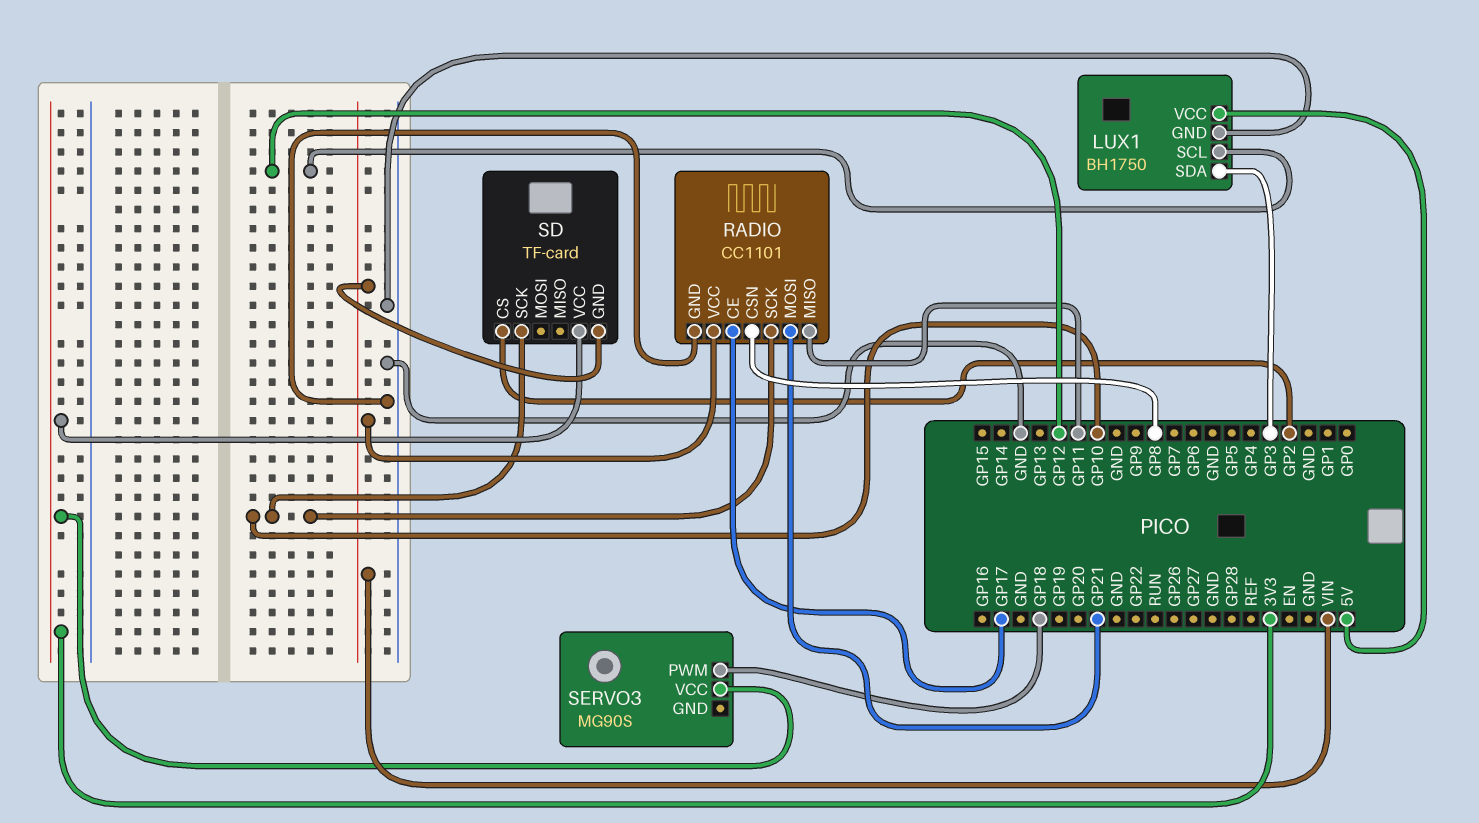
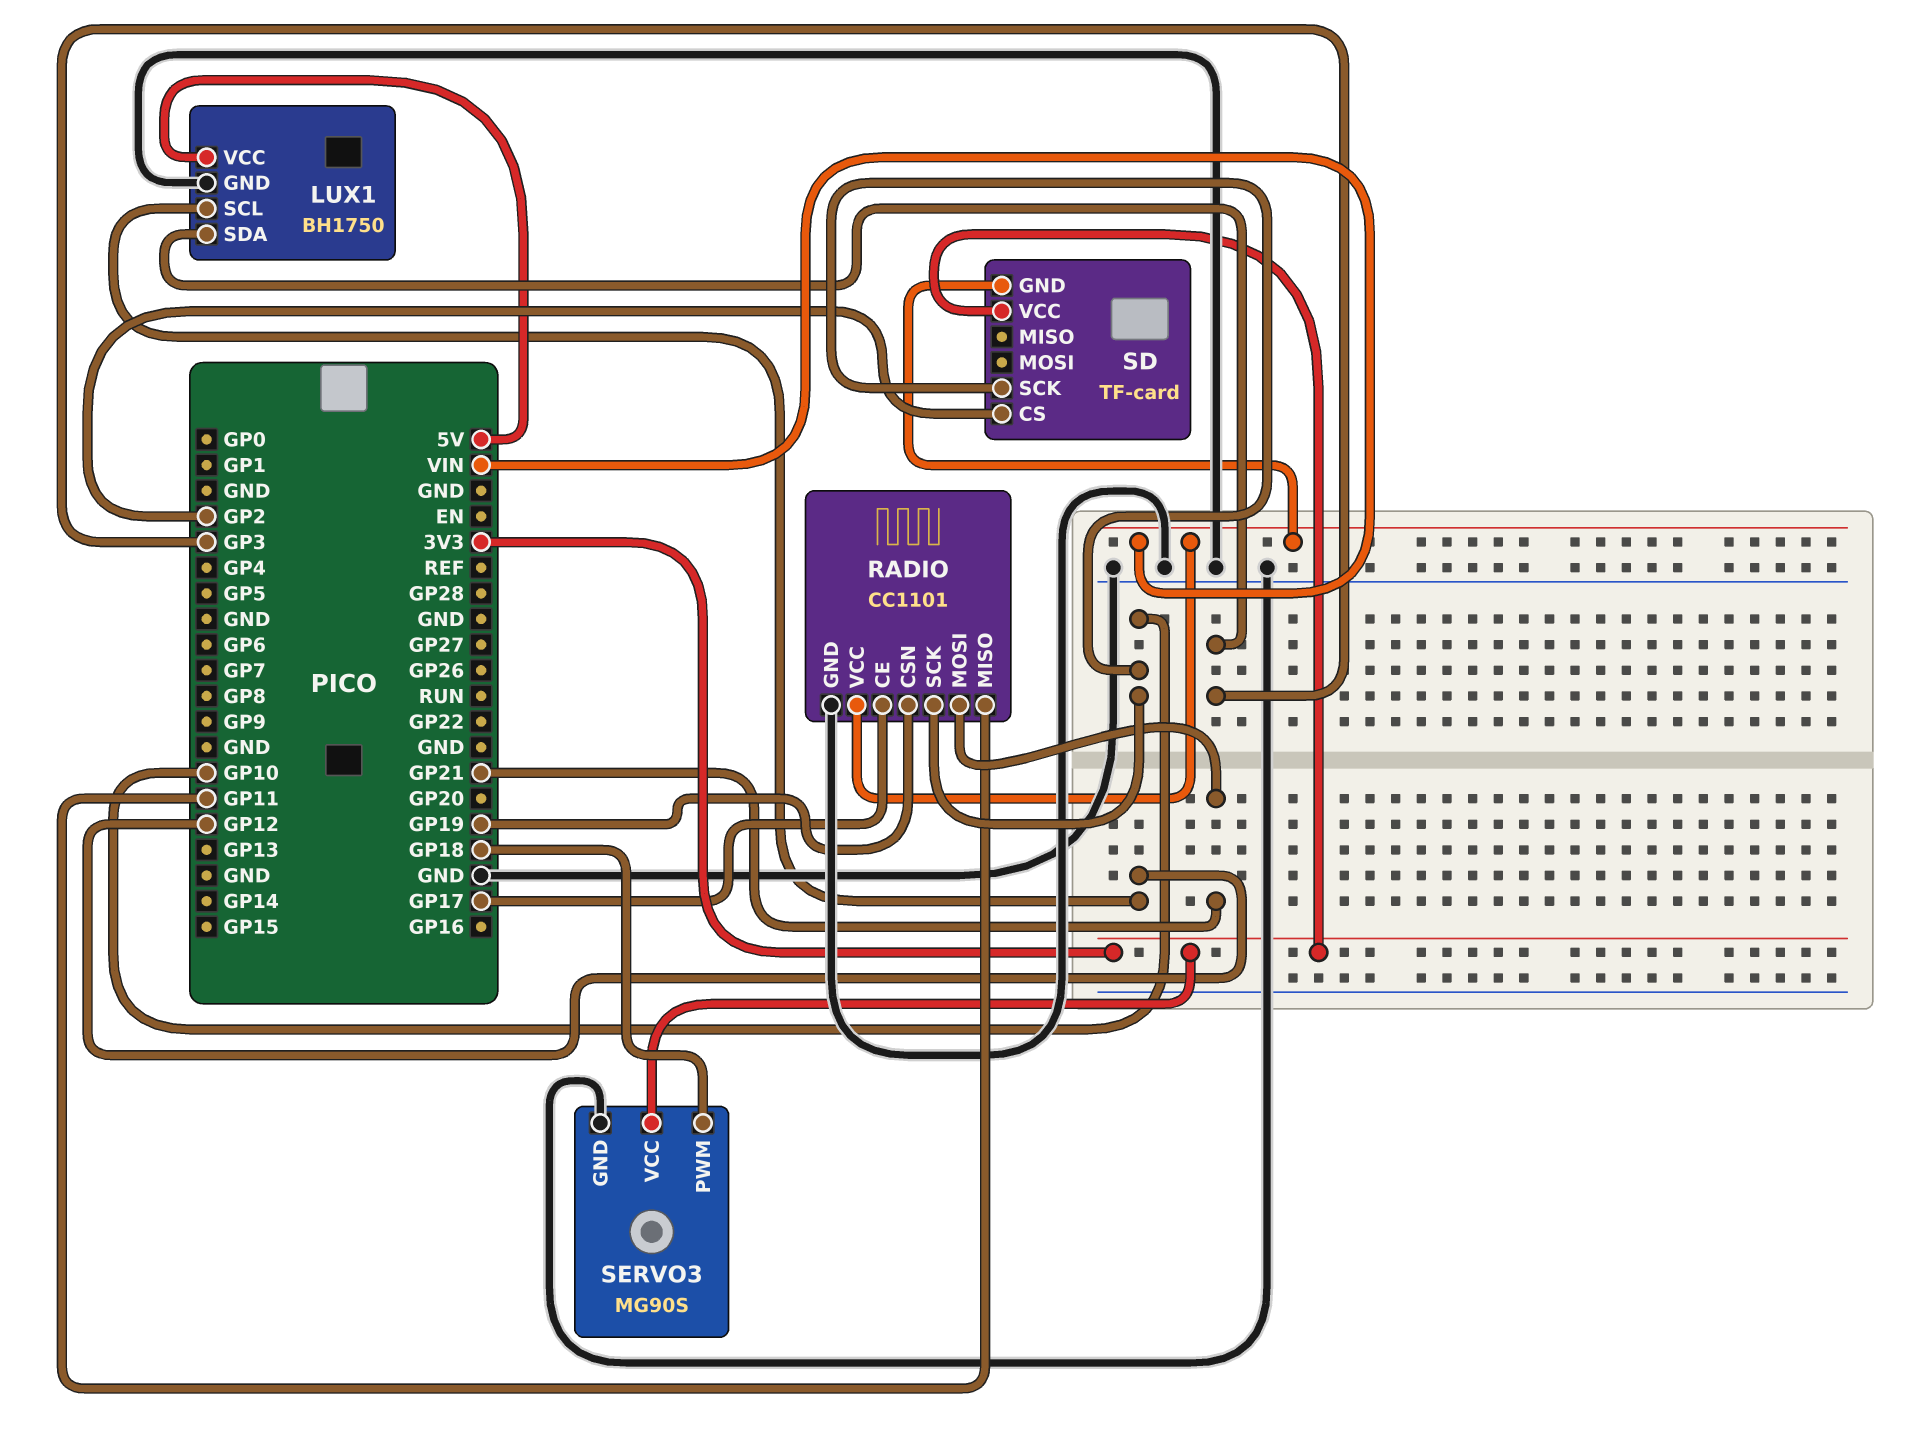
RADIO pin CSN: GP8 -> GP19
SERVO3 pin GND: none -> GND

